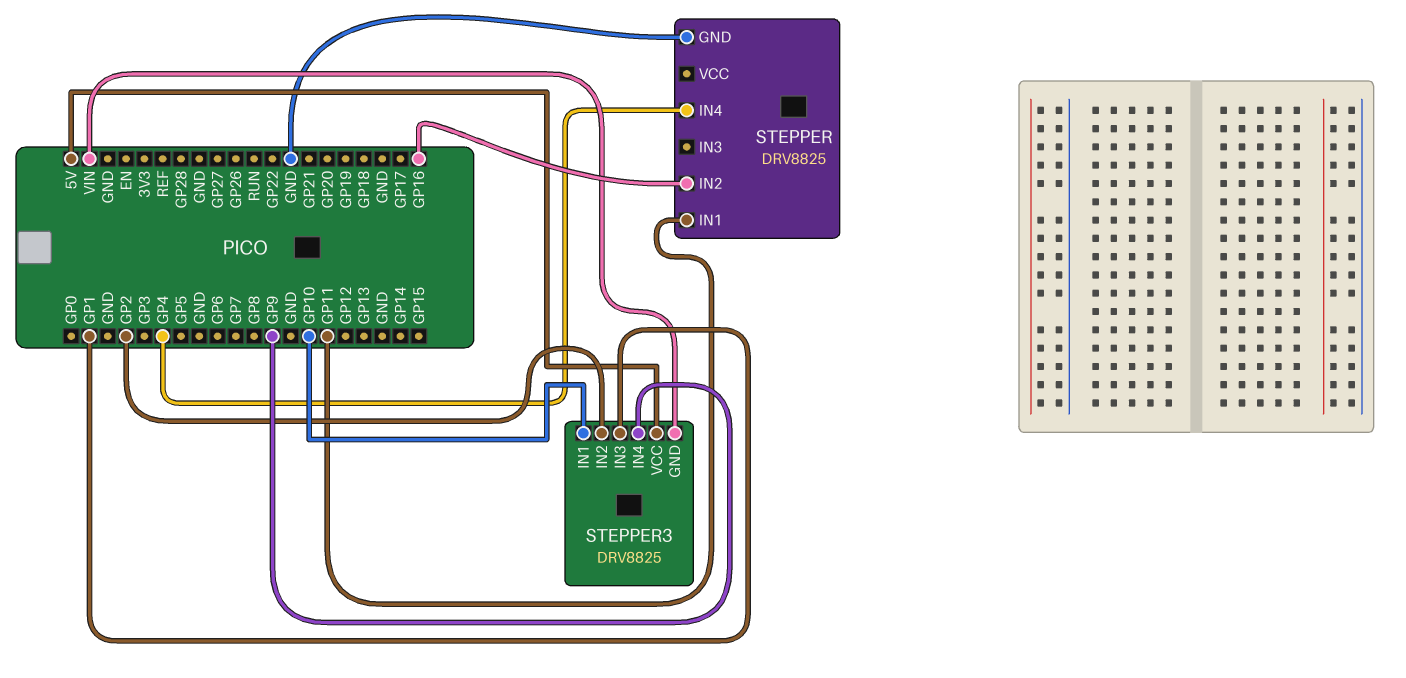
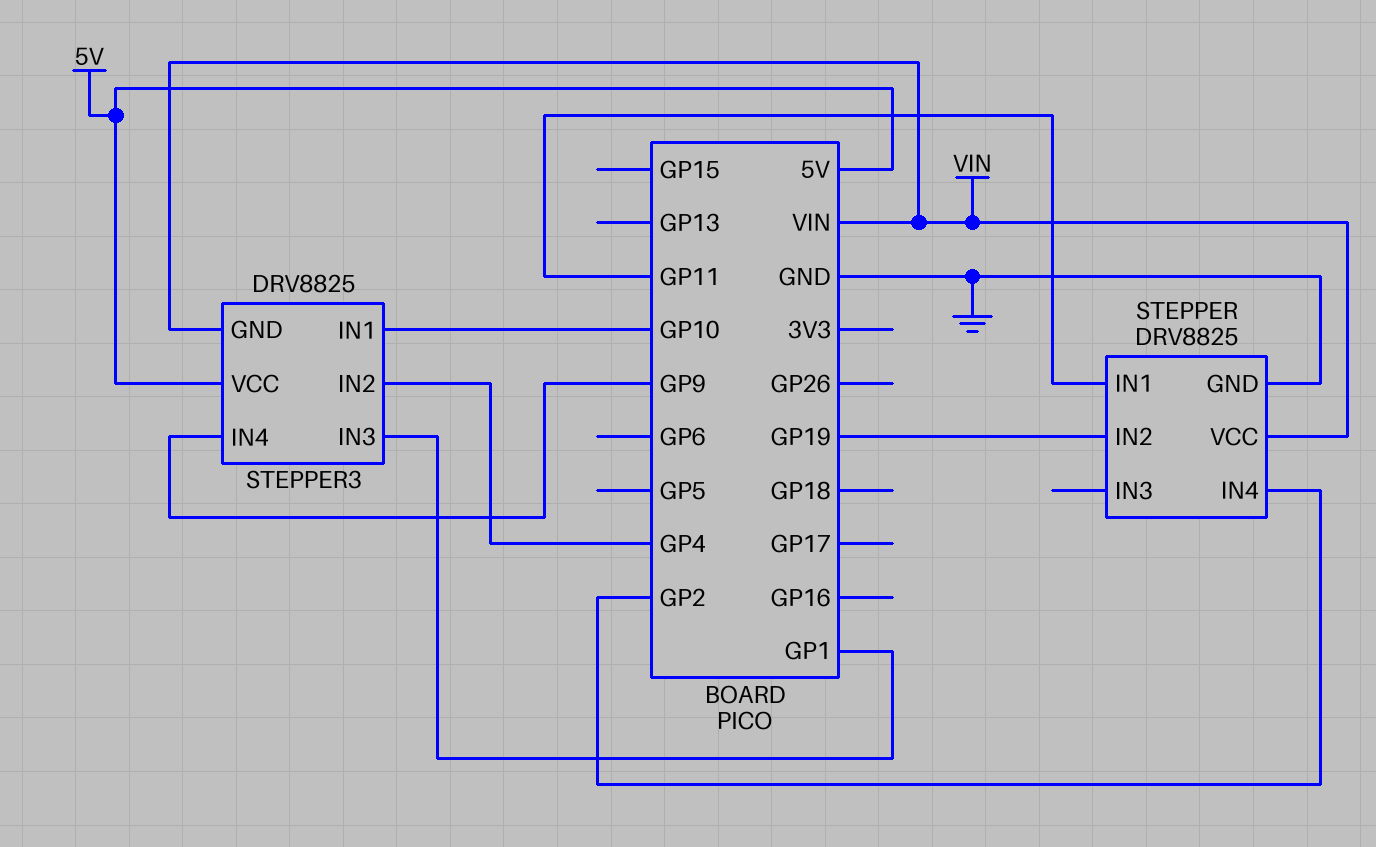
STEPPER pin IN2: GP16 -> GP19
STEPPER pin IN4: GP4 -> GP2
STEPPER pin VCC: none -> VIN
STEPPER3 pin IN2: GP2 -> GP4

